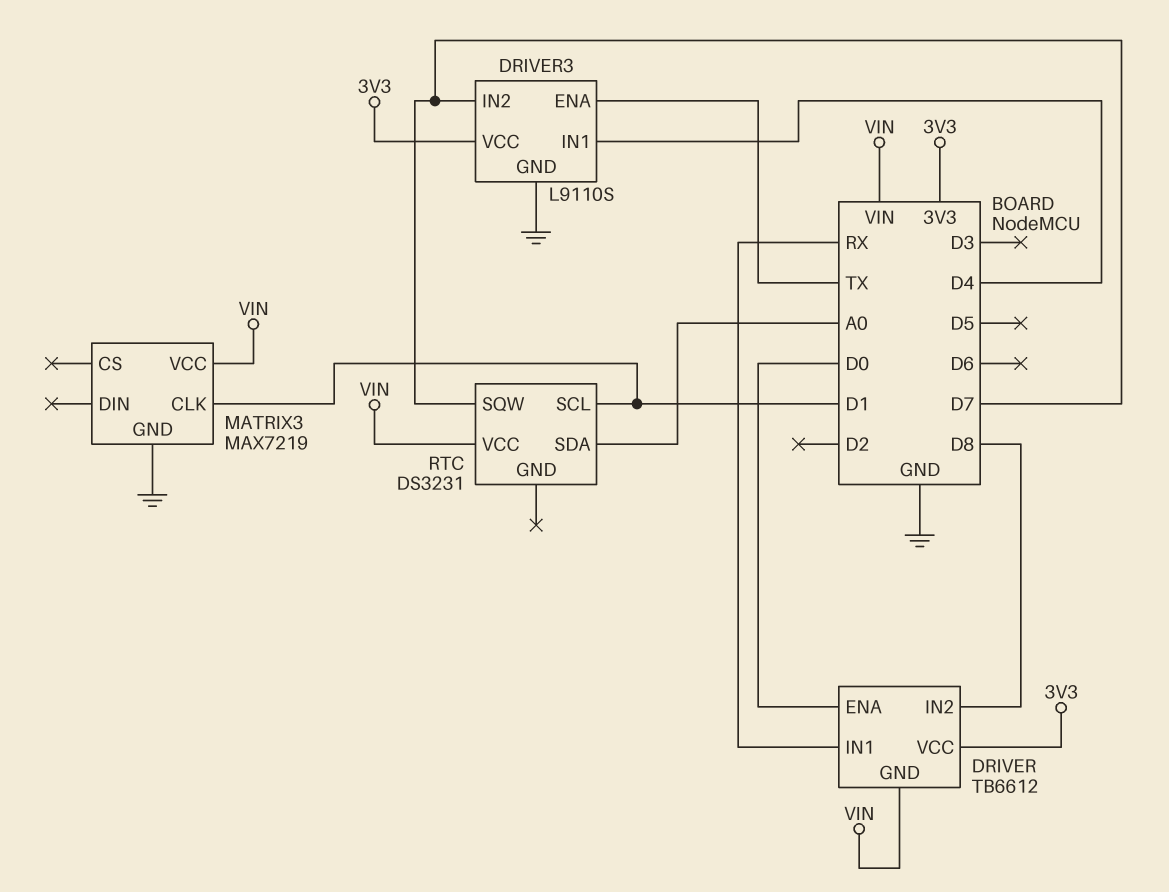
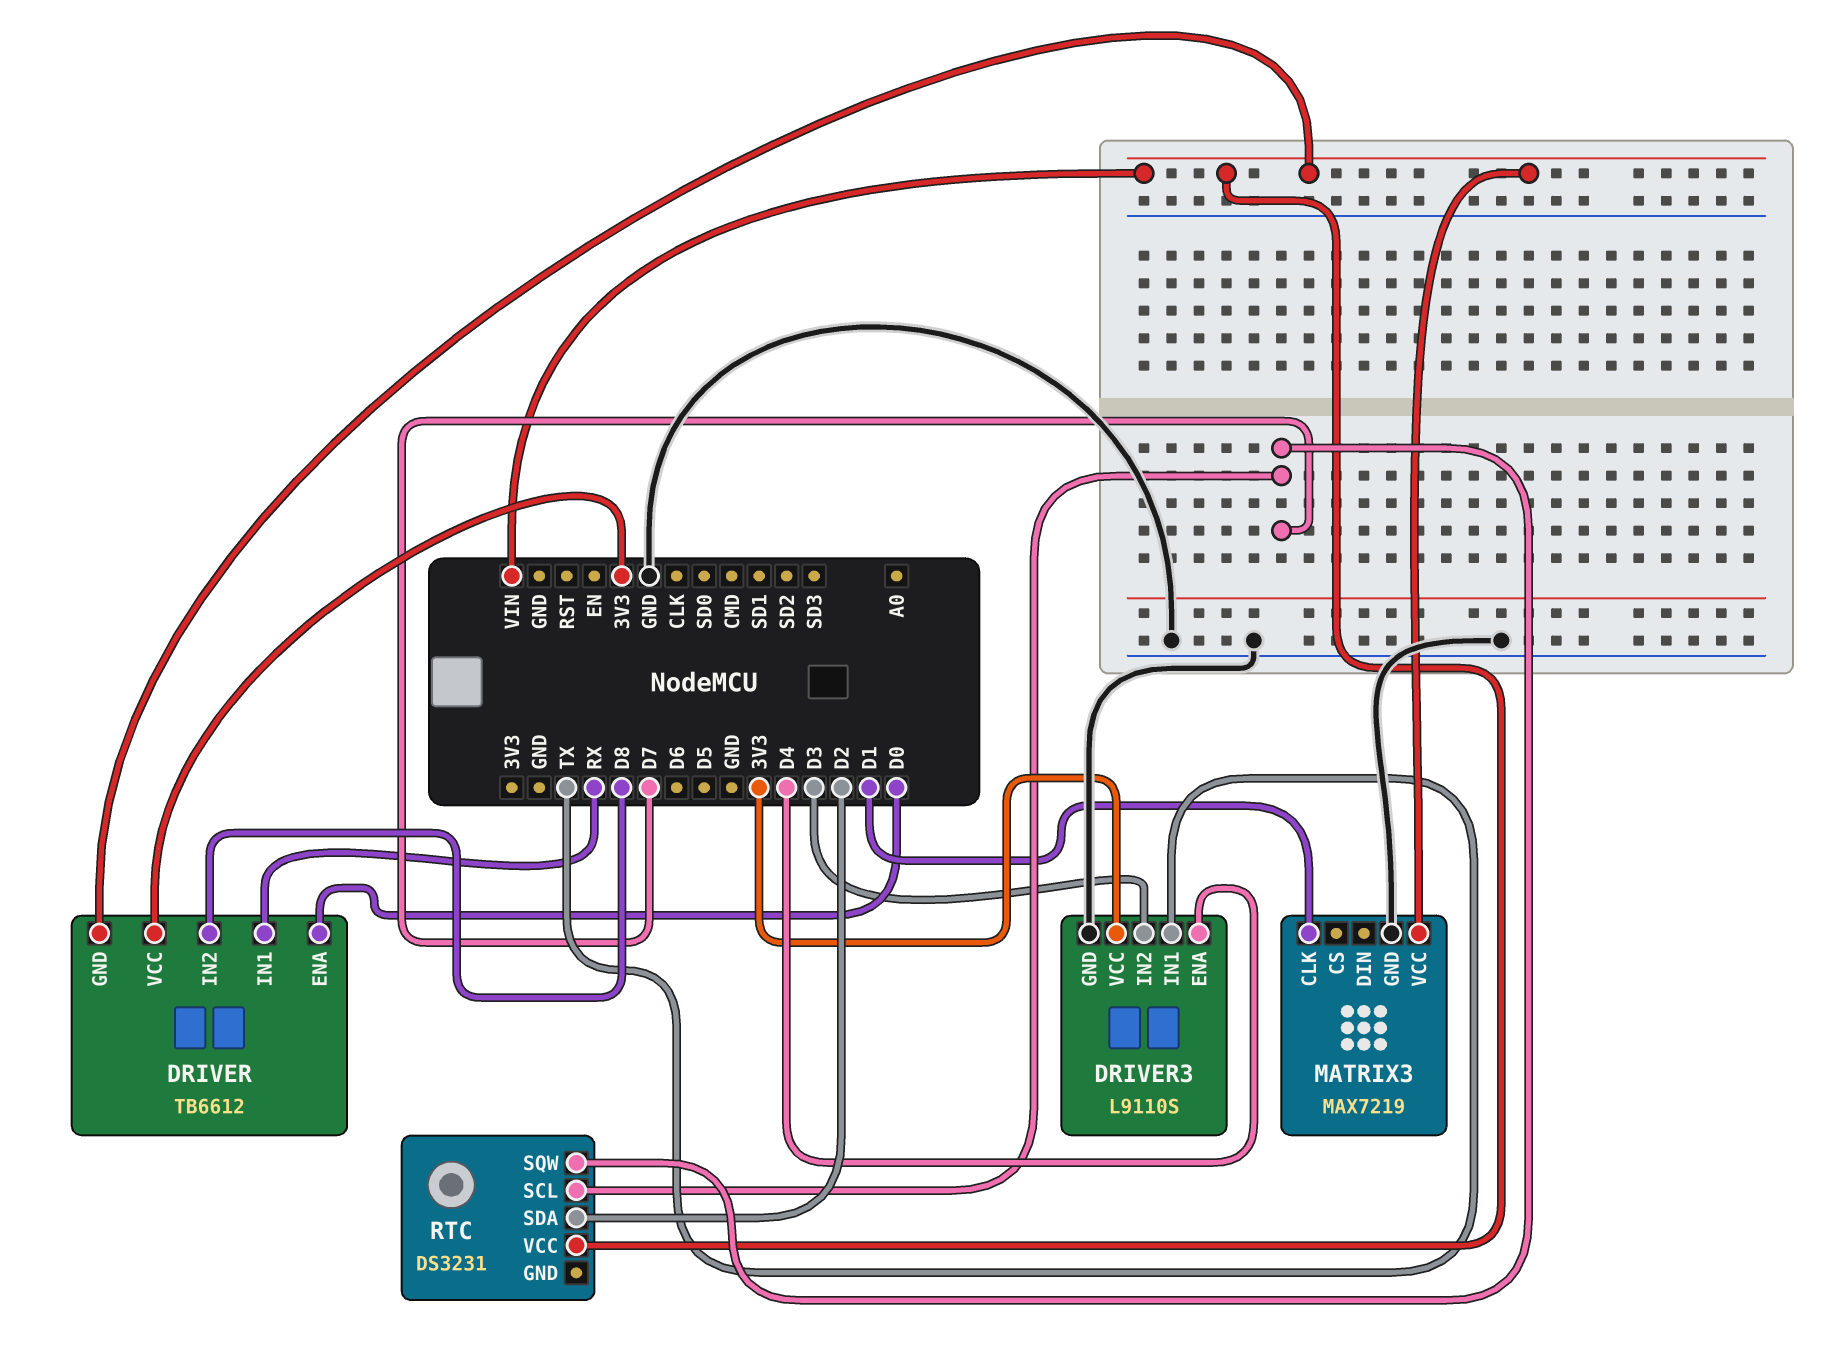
DRIVER3 pin ENA: TX -> D4
DRIVER3 pin IN1: D4 -> TX
DRIVER3 pin IN2: D7 -> D3
RTC pin SCL: D1 -> D7
RTC pin SDA: A0 -> D2

